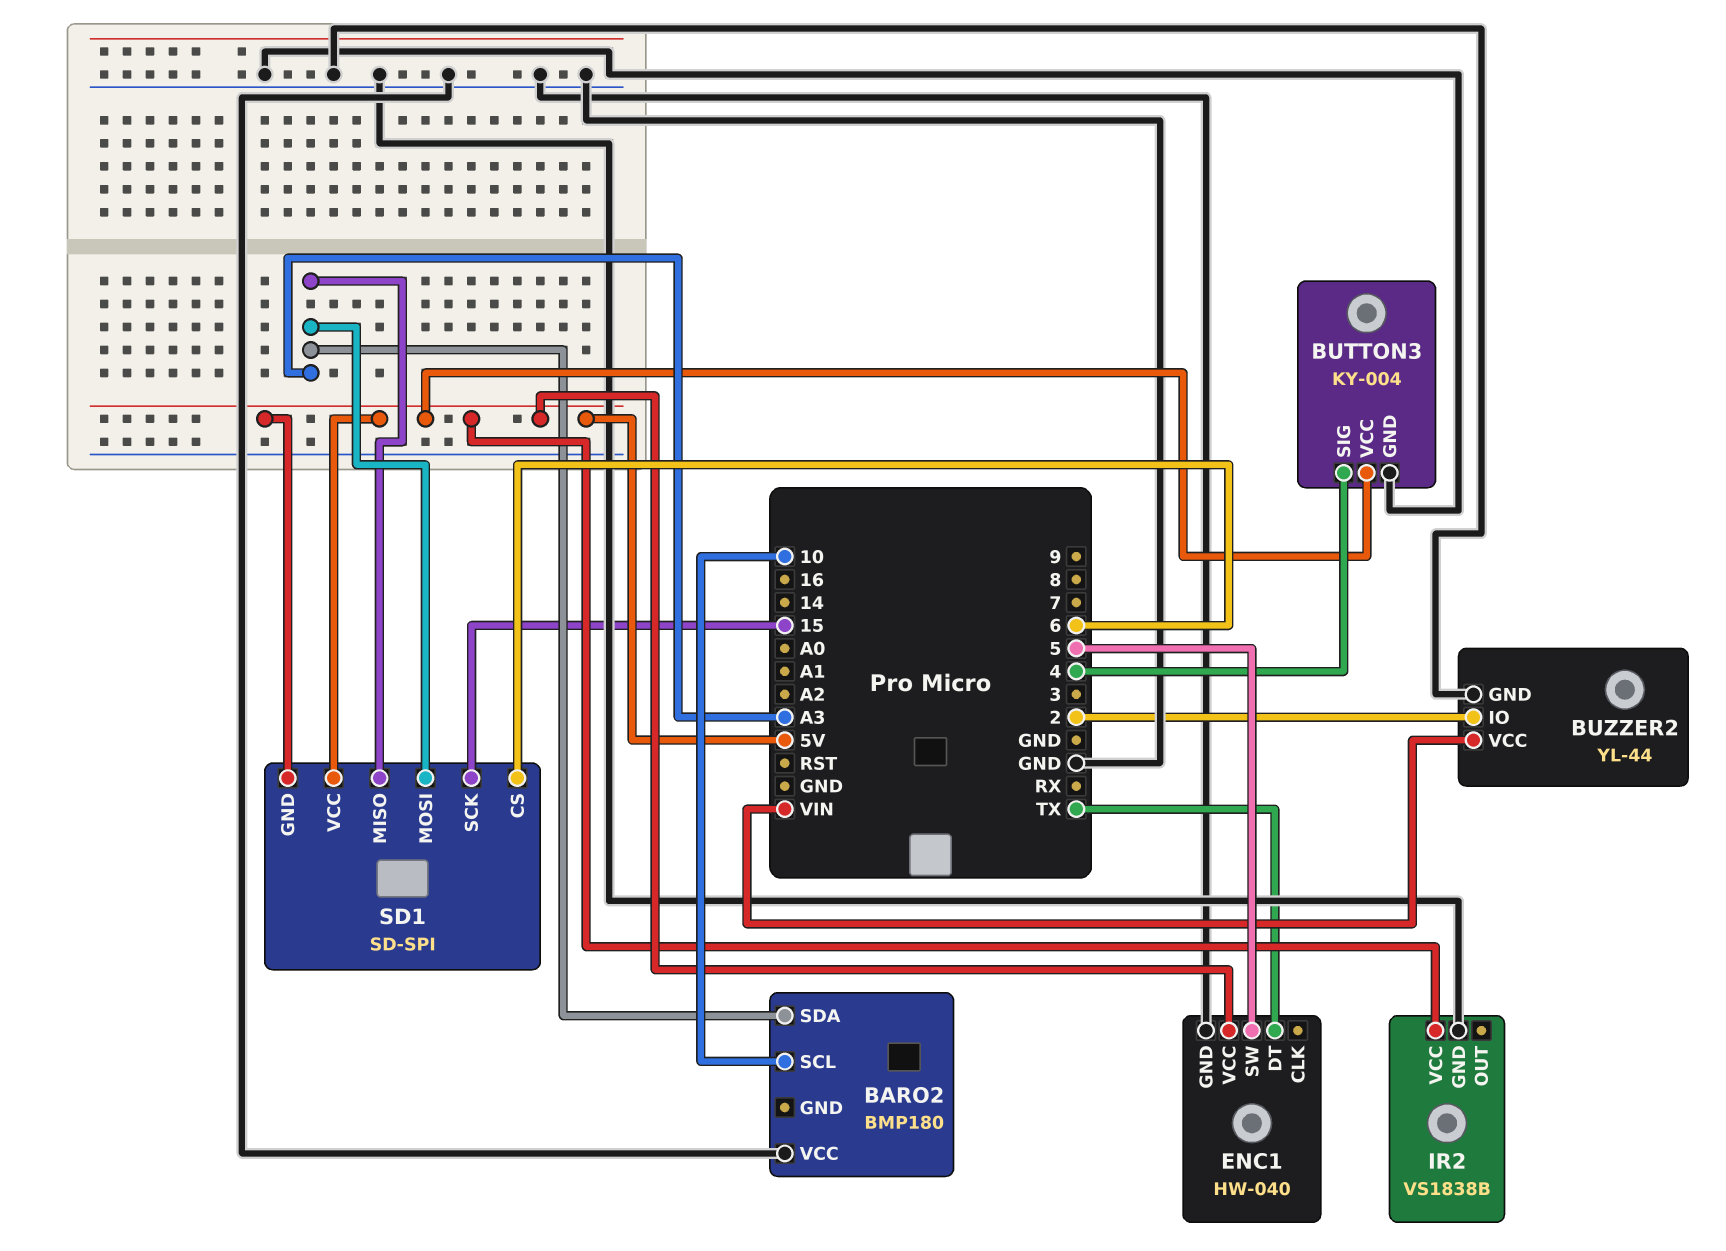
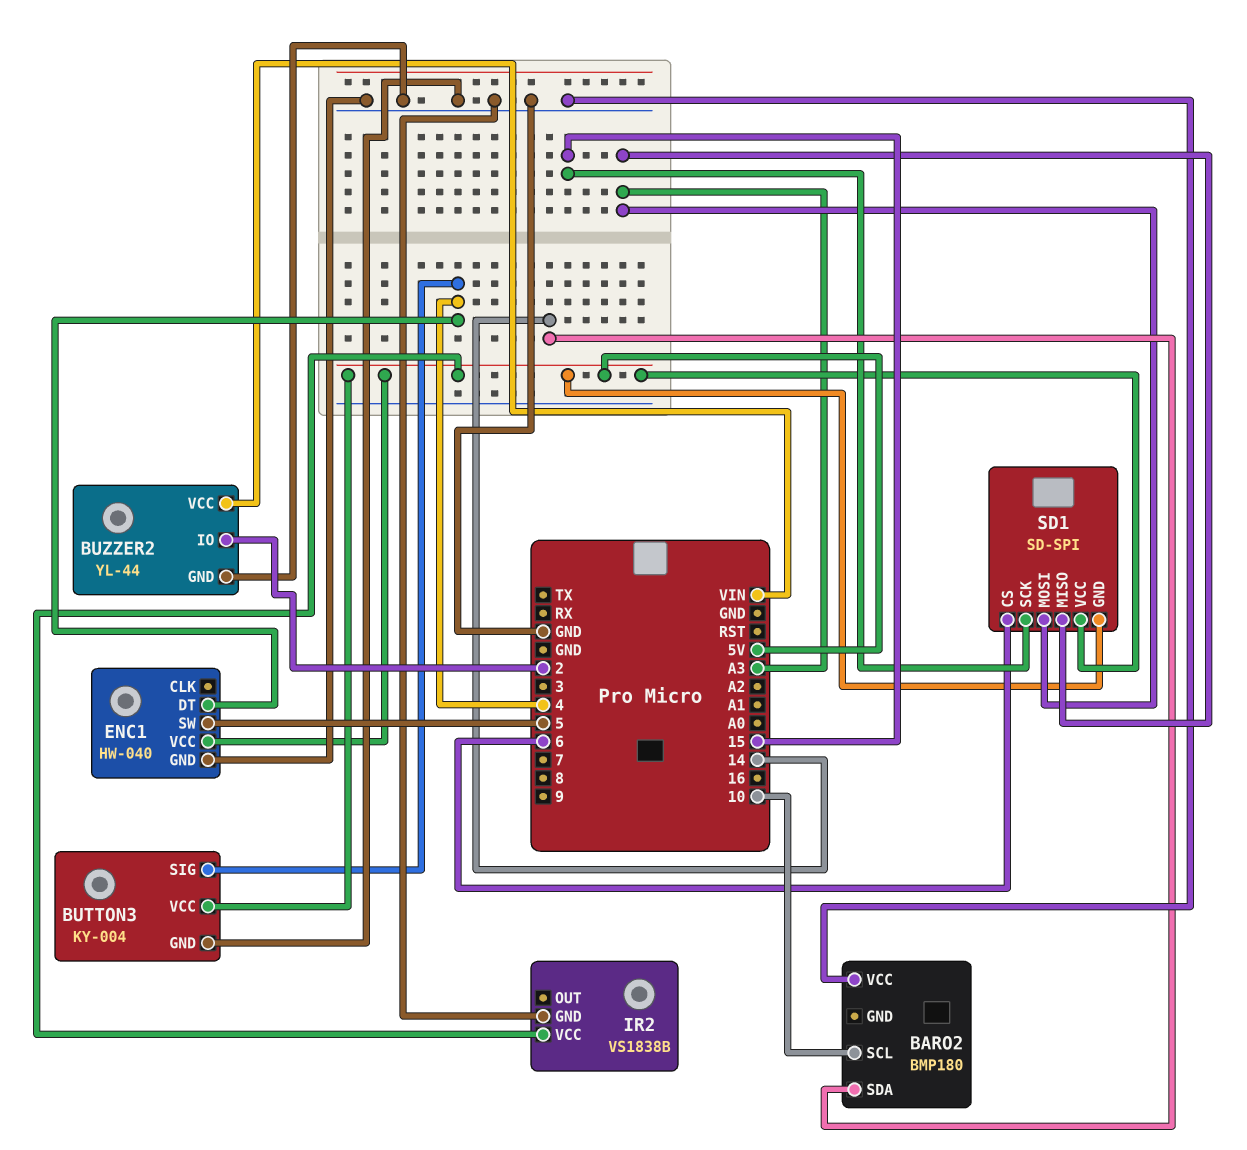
BARO2 pin SDA: A3 -> 14
ENC1 pin DT: TX -> 4

